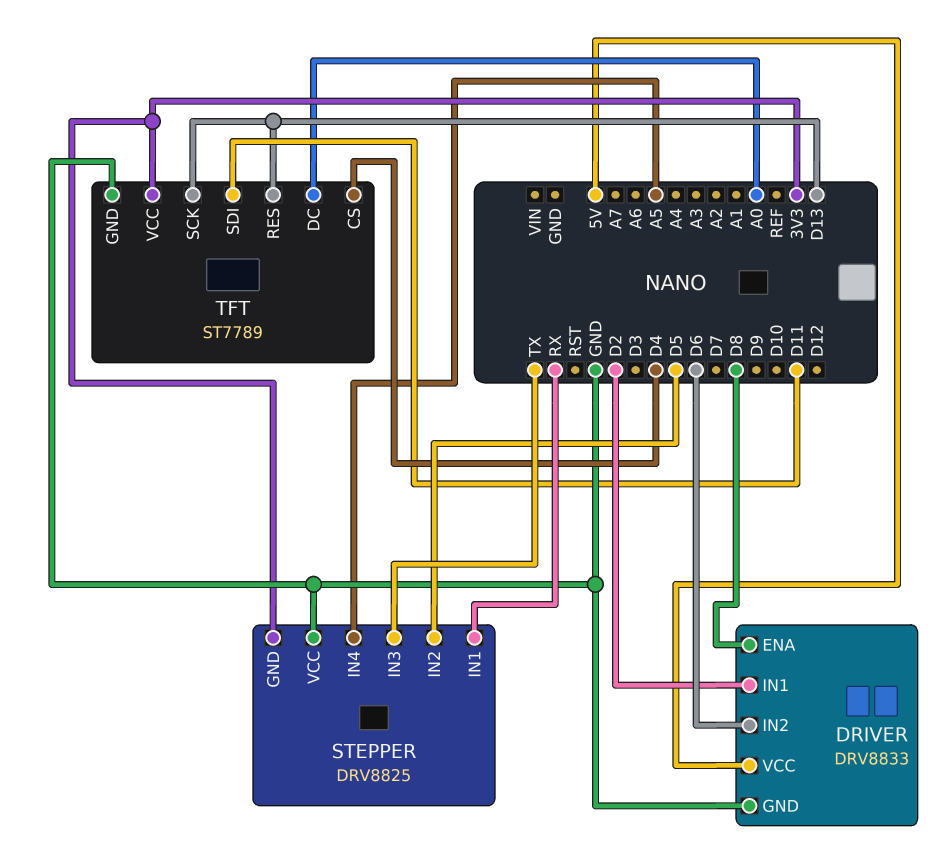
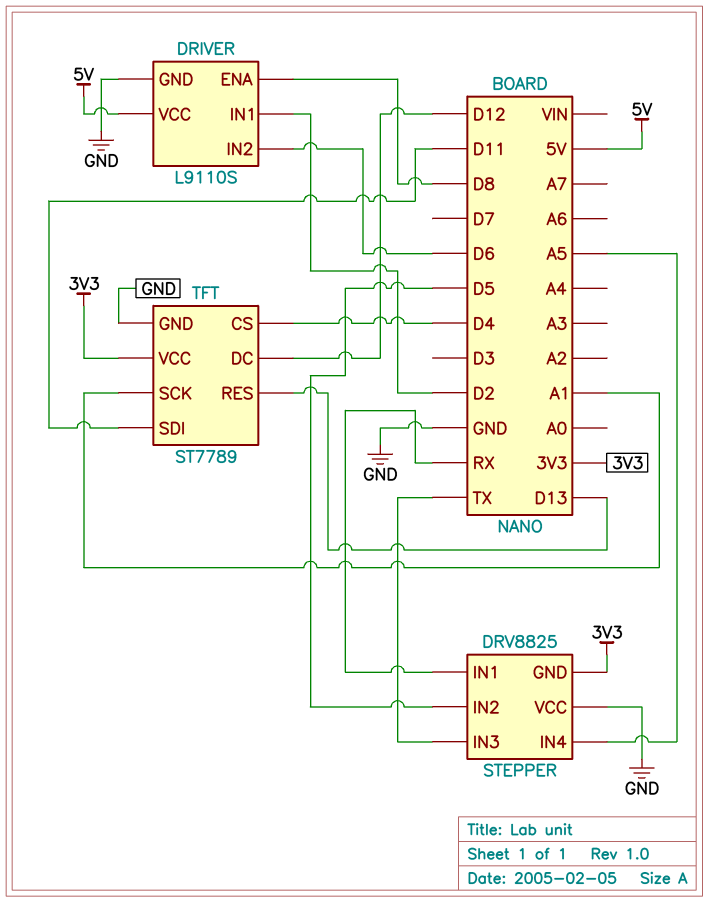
DRIVER: DRV8833 -> L9110S
TFT pin DC: A0 -> D12
TFT pin SCK: D13 -> A1

